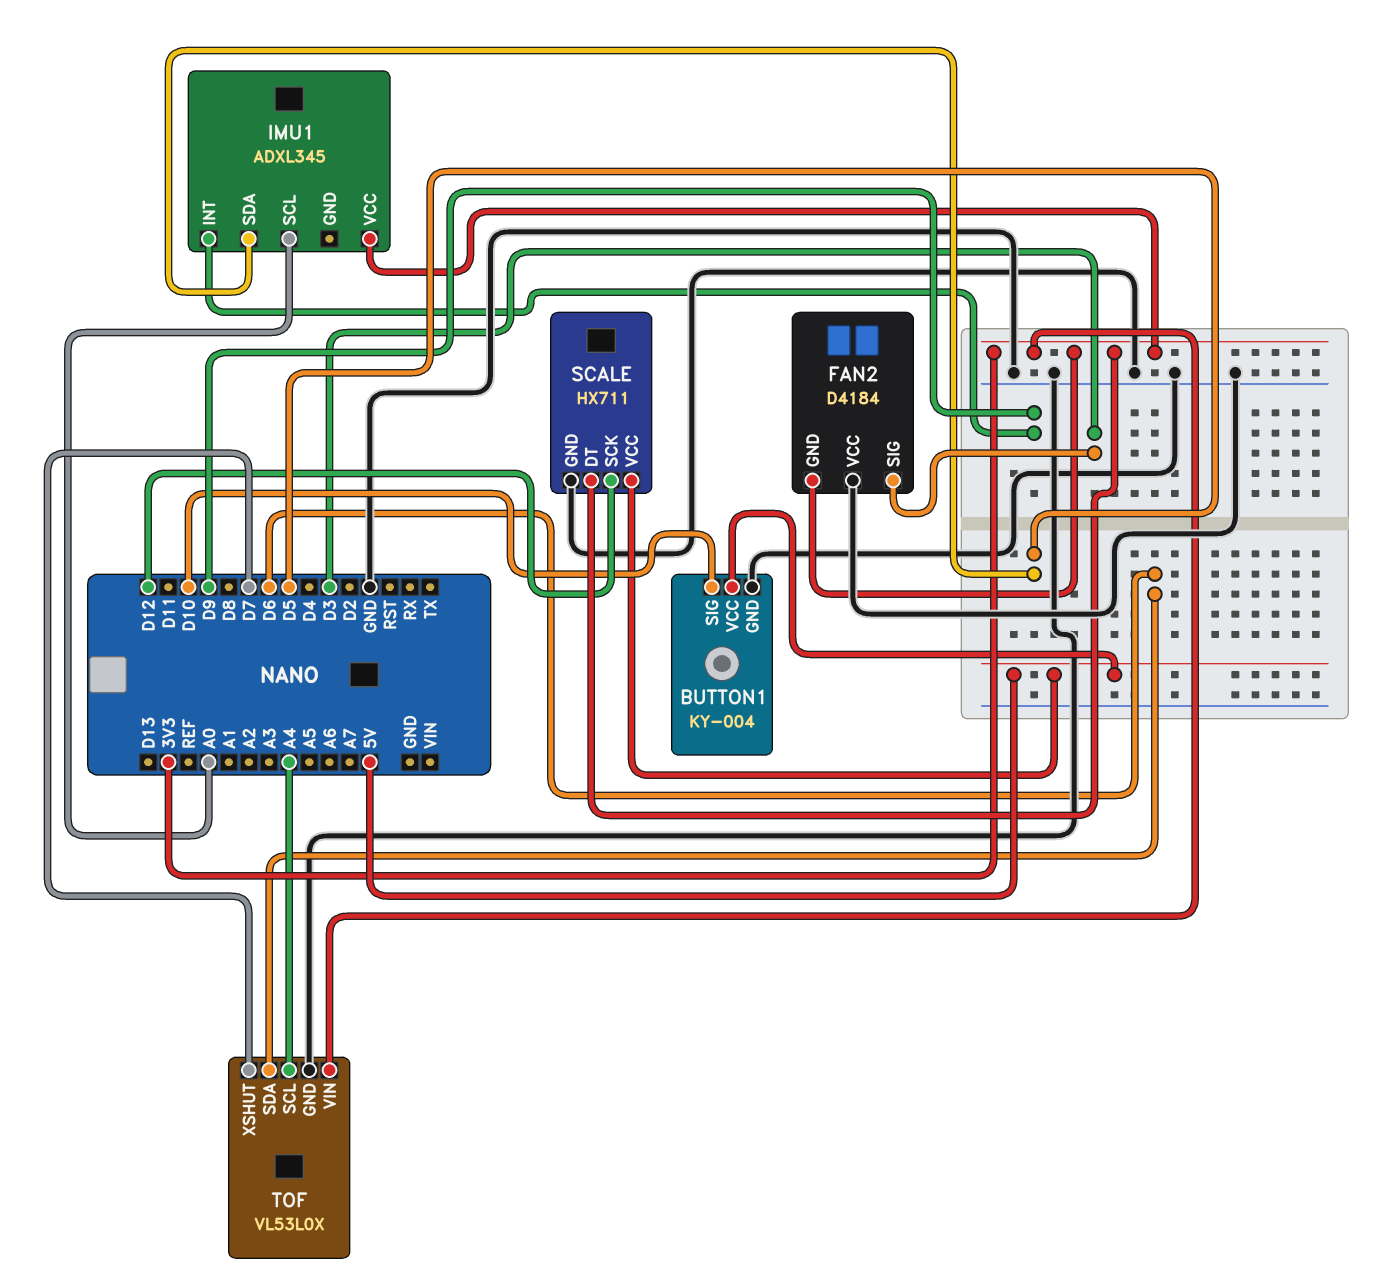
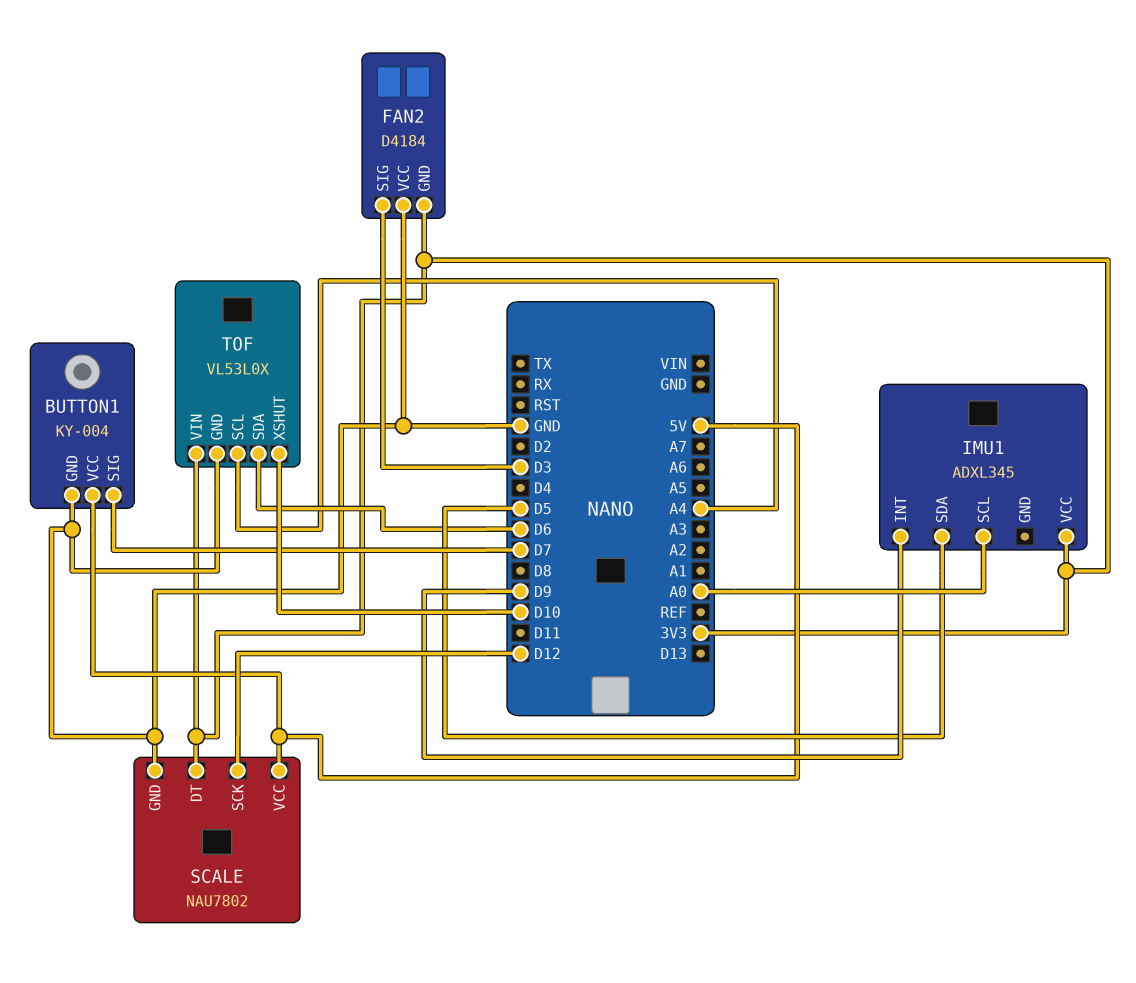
BUTTON1 pin SIG: D10 -> D7
SCALE: HX711 -> NAU7802
TOF pin XSHUT: D7 -> D10

